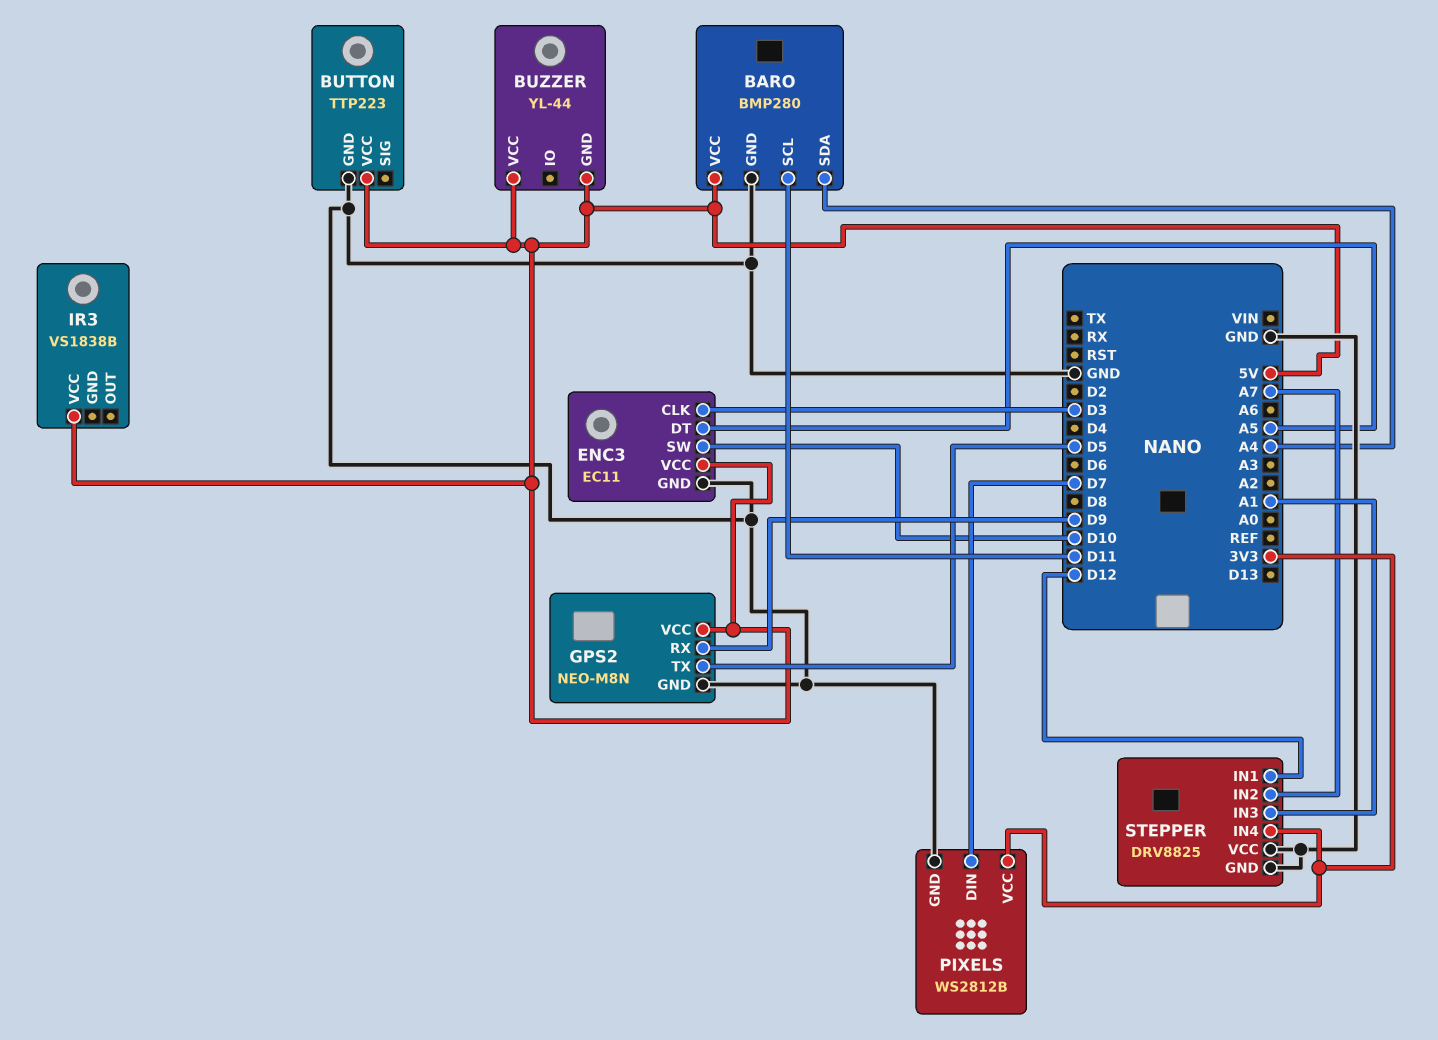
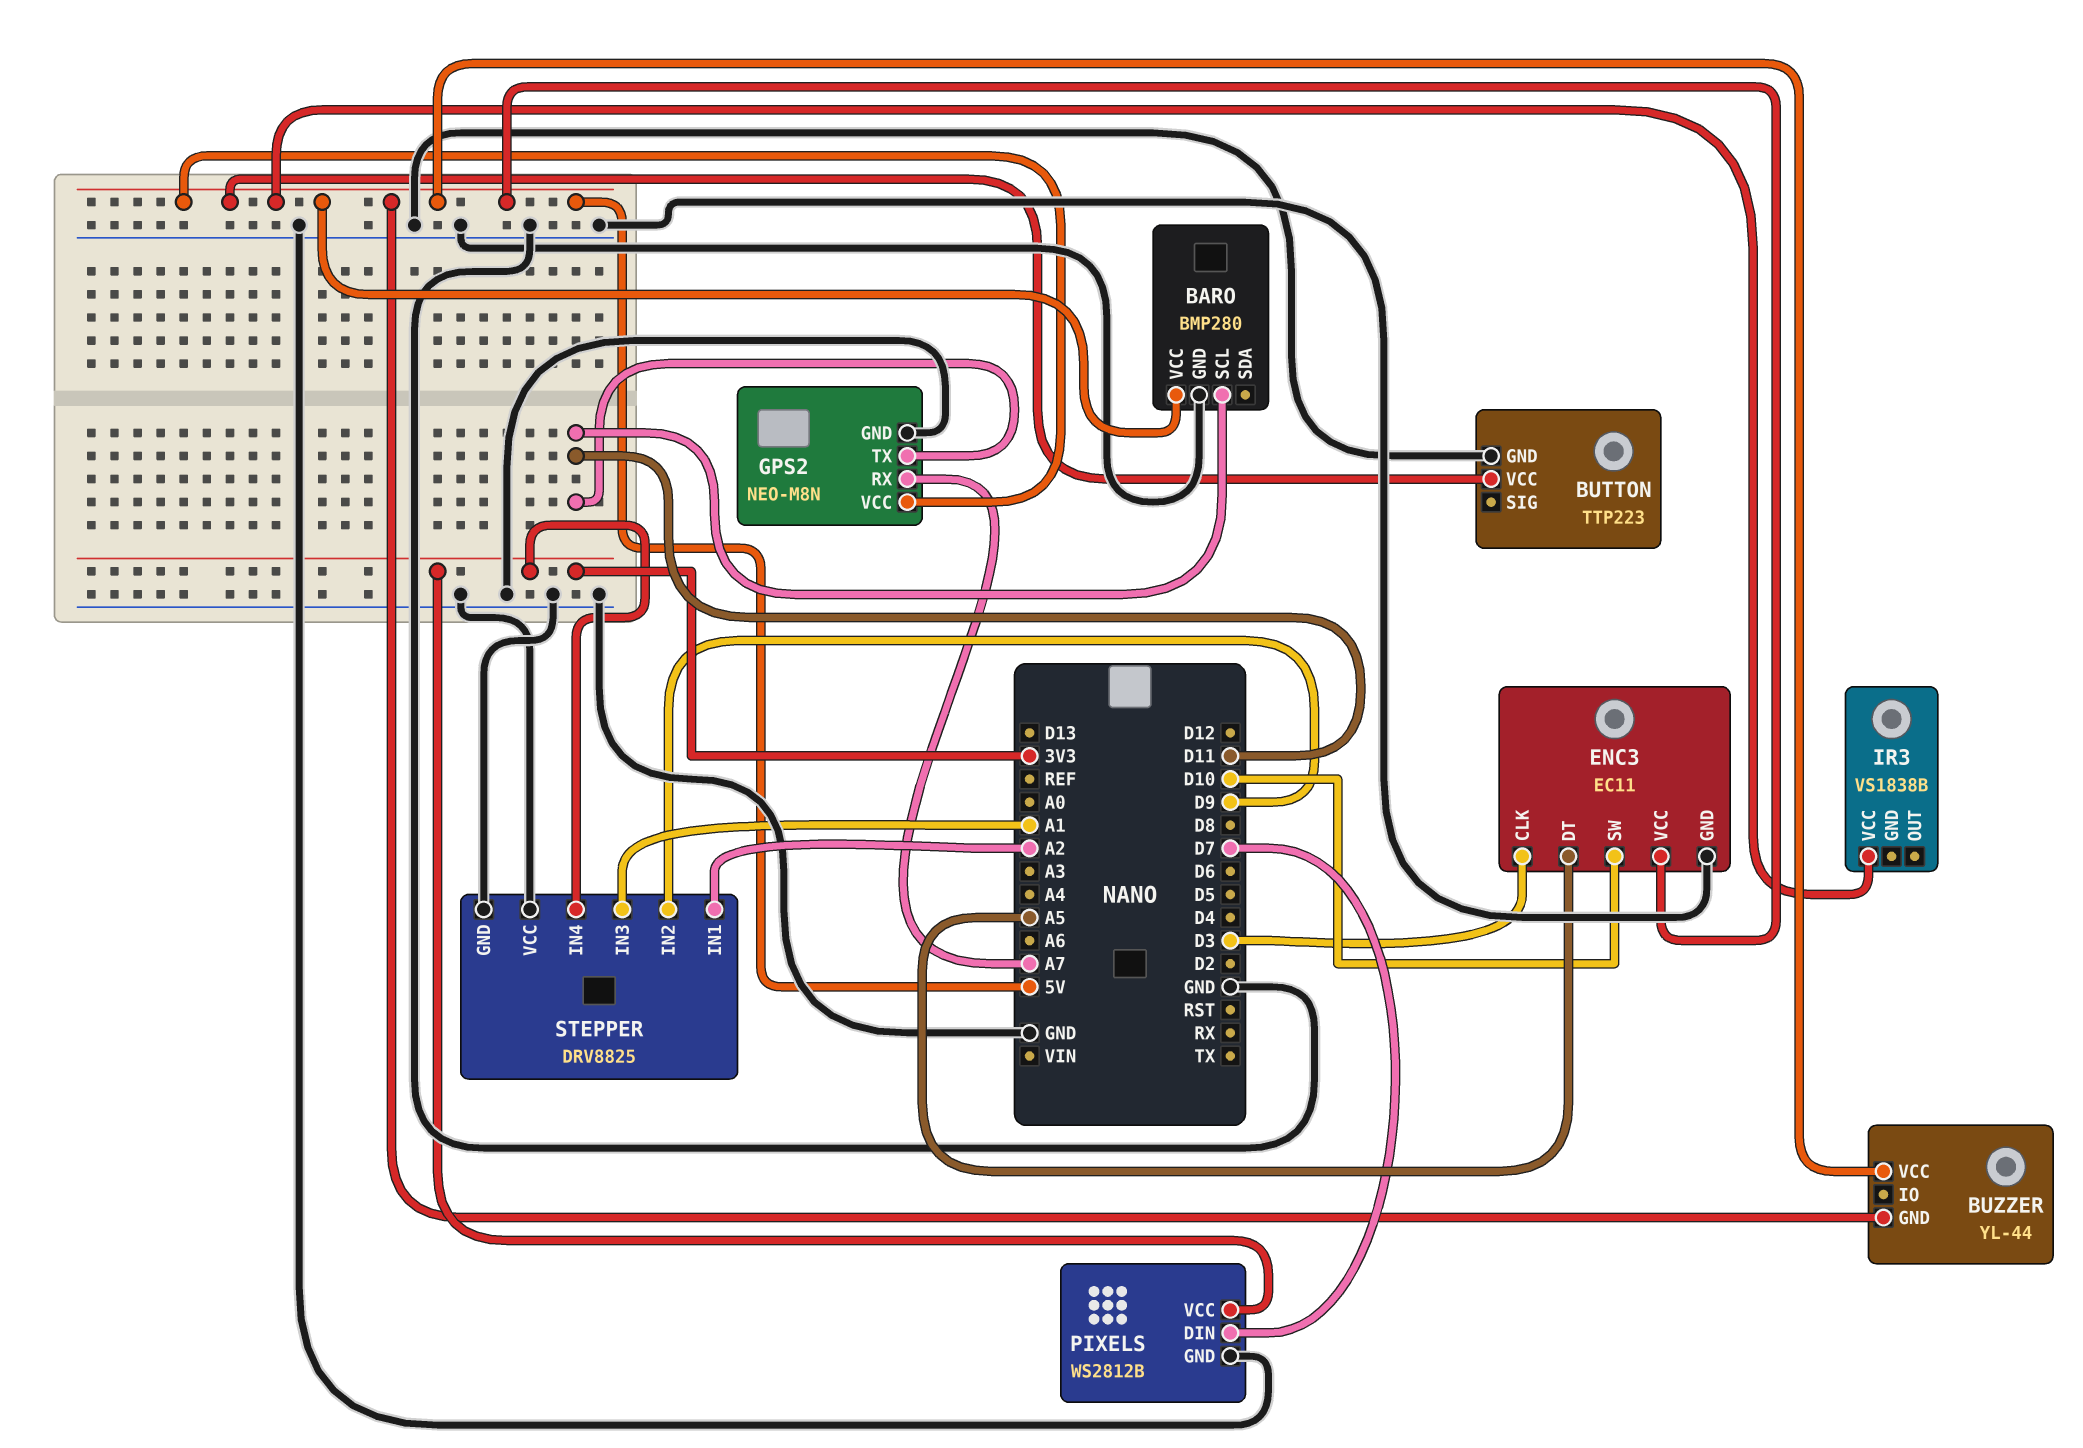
BARO pin SDA: A4 -> none
GPS2 pin RX: D9 -> A7
GPS2 pin TX: D5 -> D11
STEPPER pin IN1: D12 -> A2
STEPPER pin IN2: A7 -> D9

